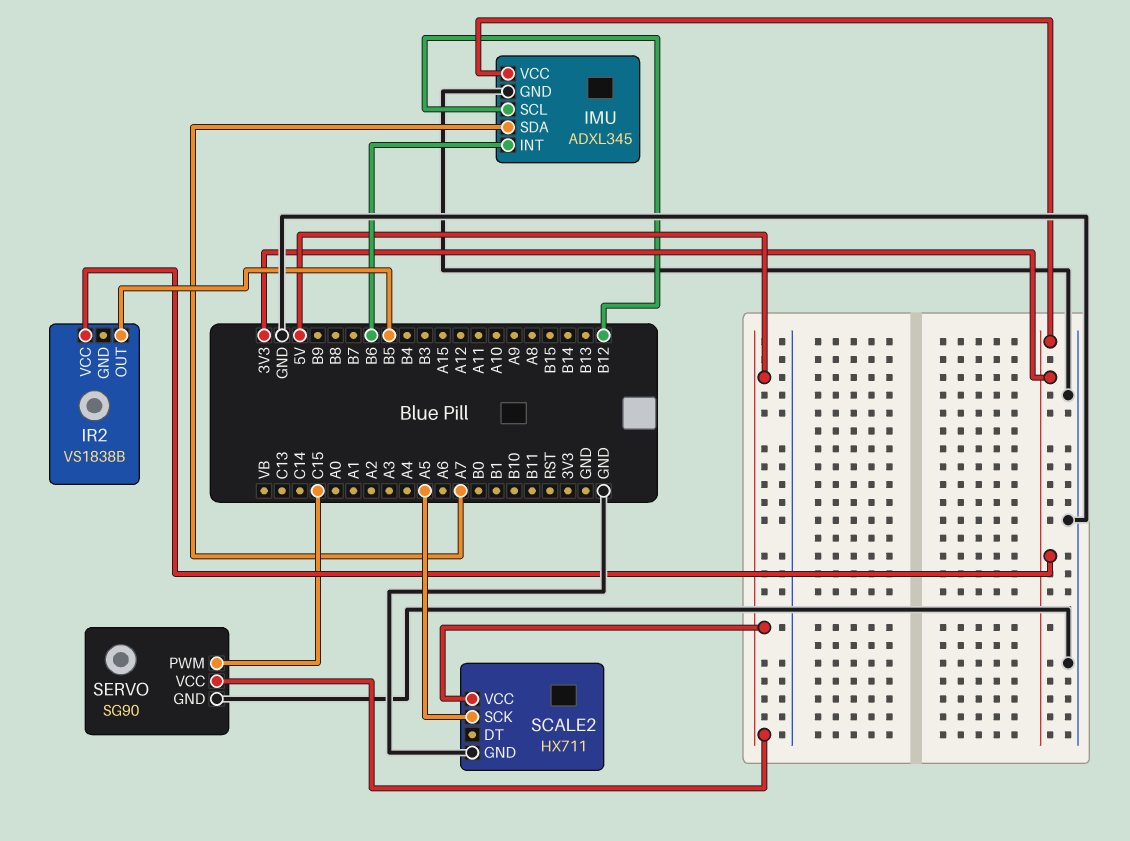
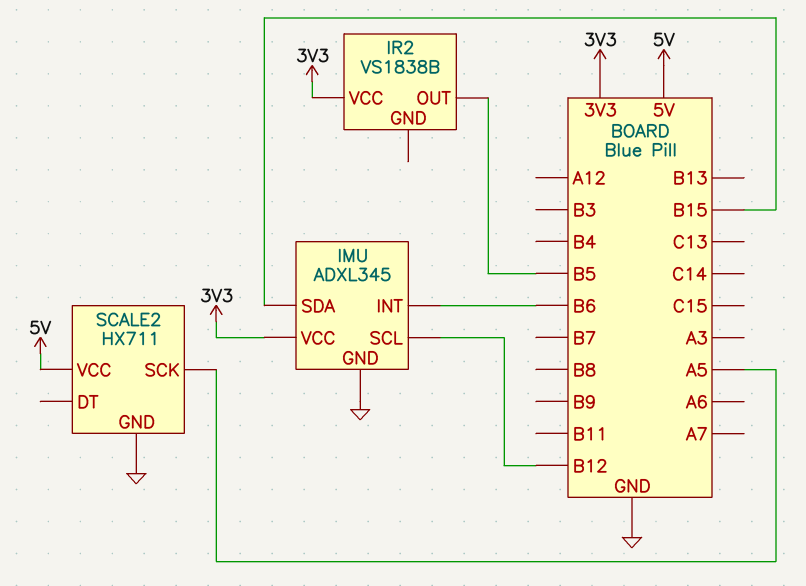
IMU pin SDA: A7 -> B15
SERVO: SG90 -> none
SERVO pin GND: GND -> none
SERVO pin PWM: C15 -> none
SERVO pin VCC: 5V -> none

